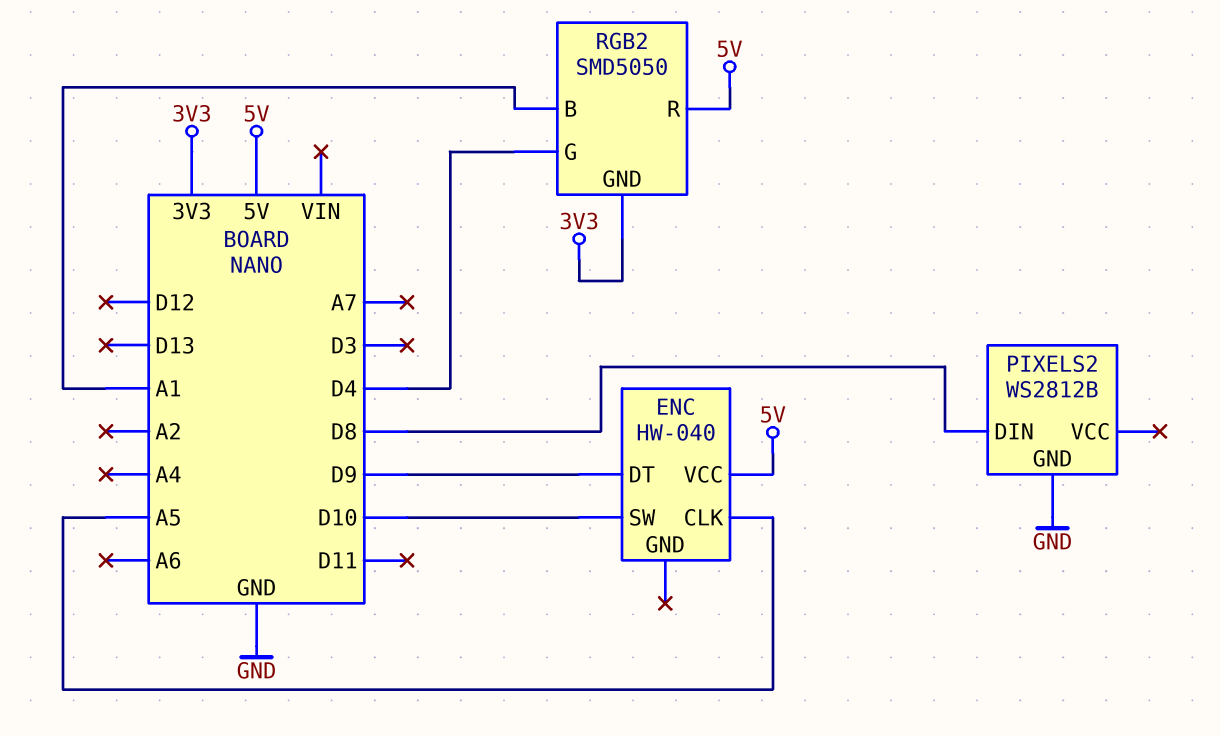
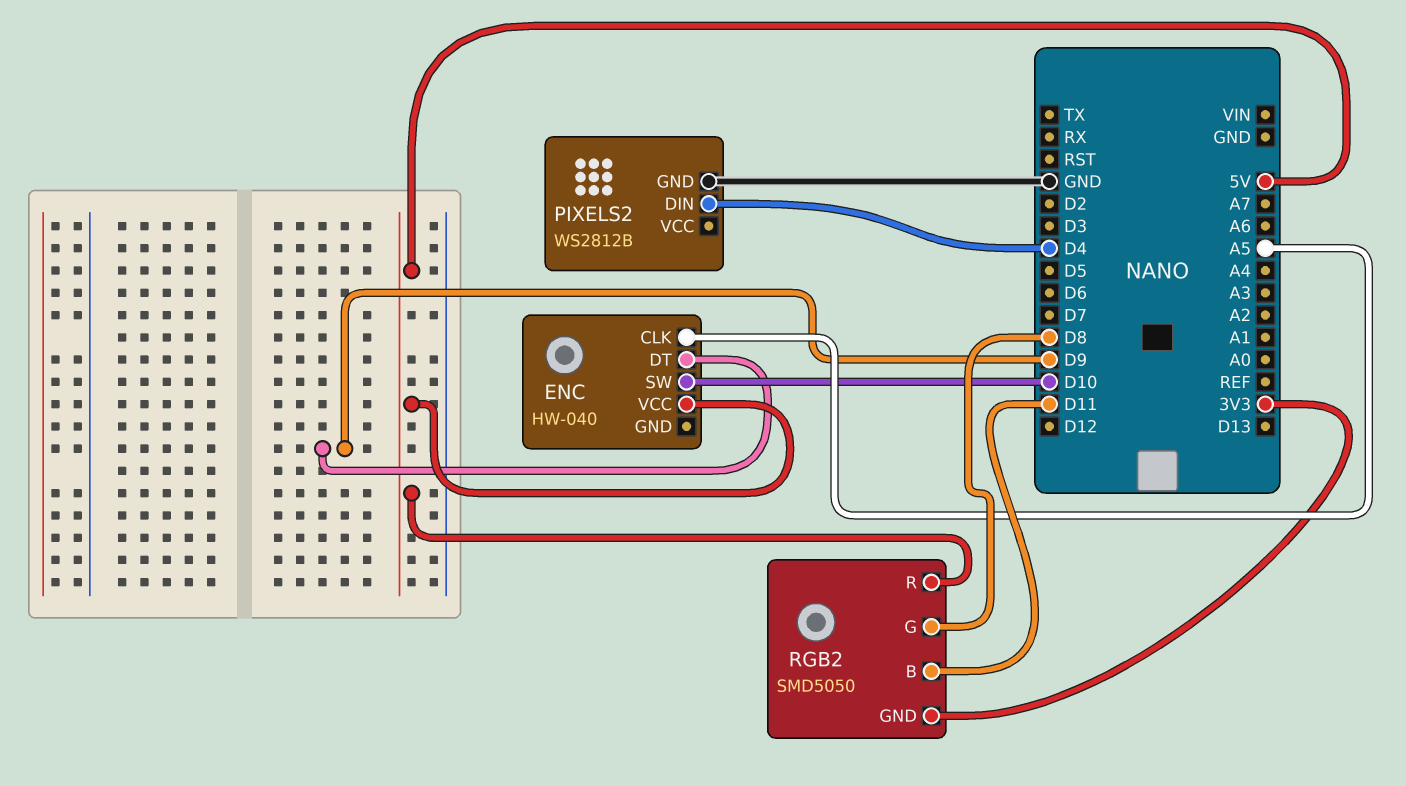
PIXELS2 pin DIN: D8 -> D4
RGB2 pin B: A1 -> D11
RGB2 pin G: D4 -> D8

